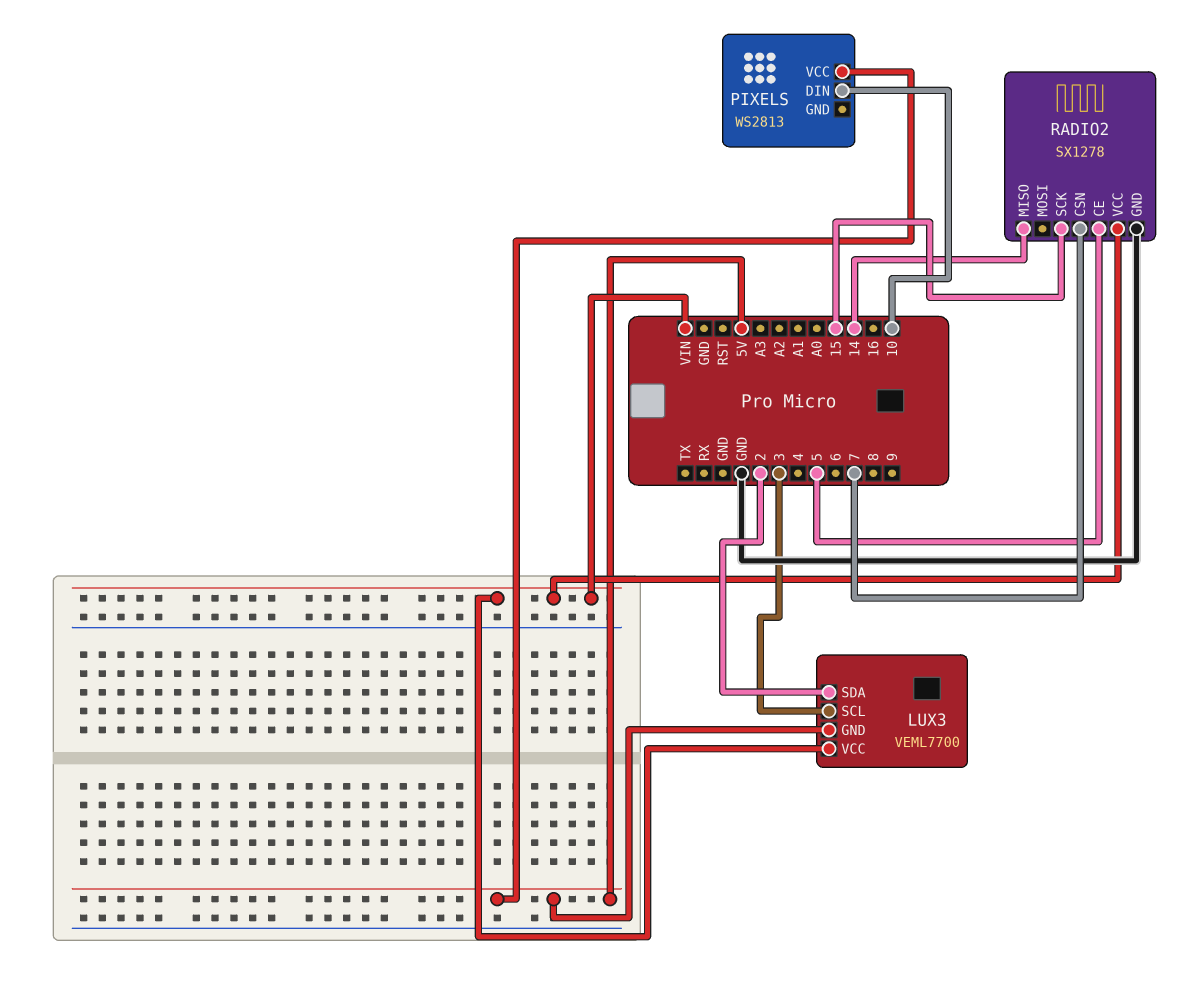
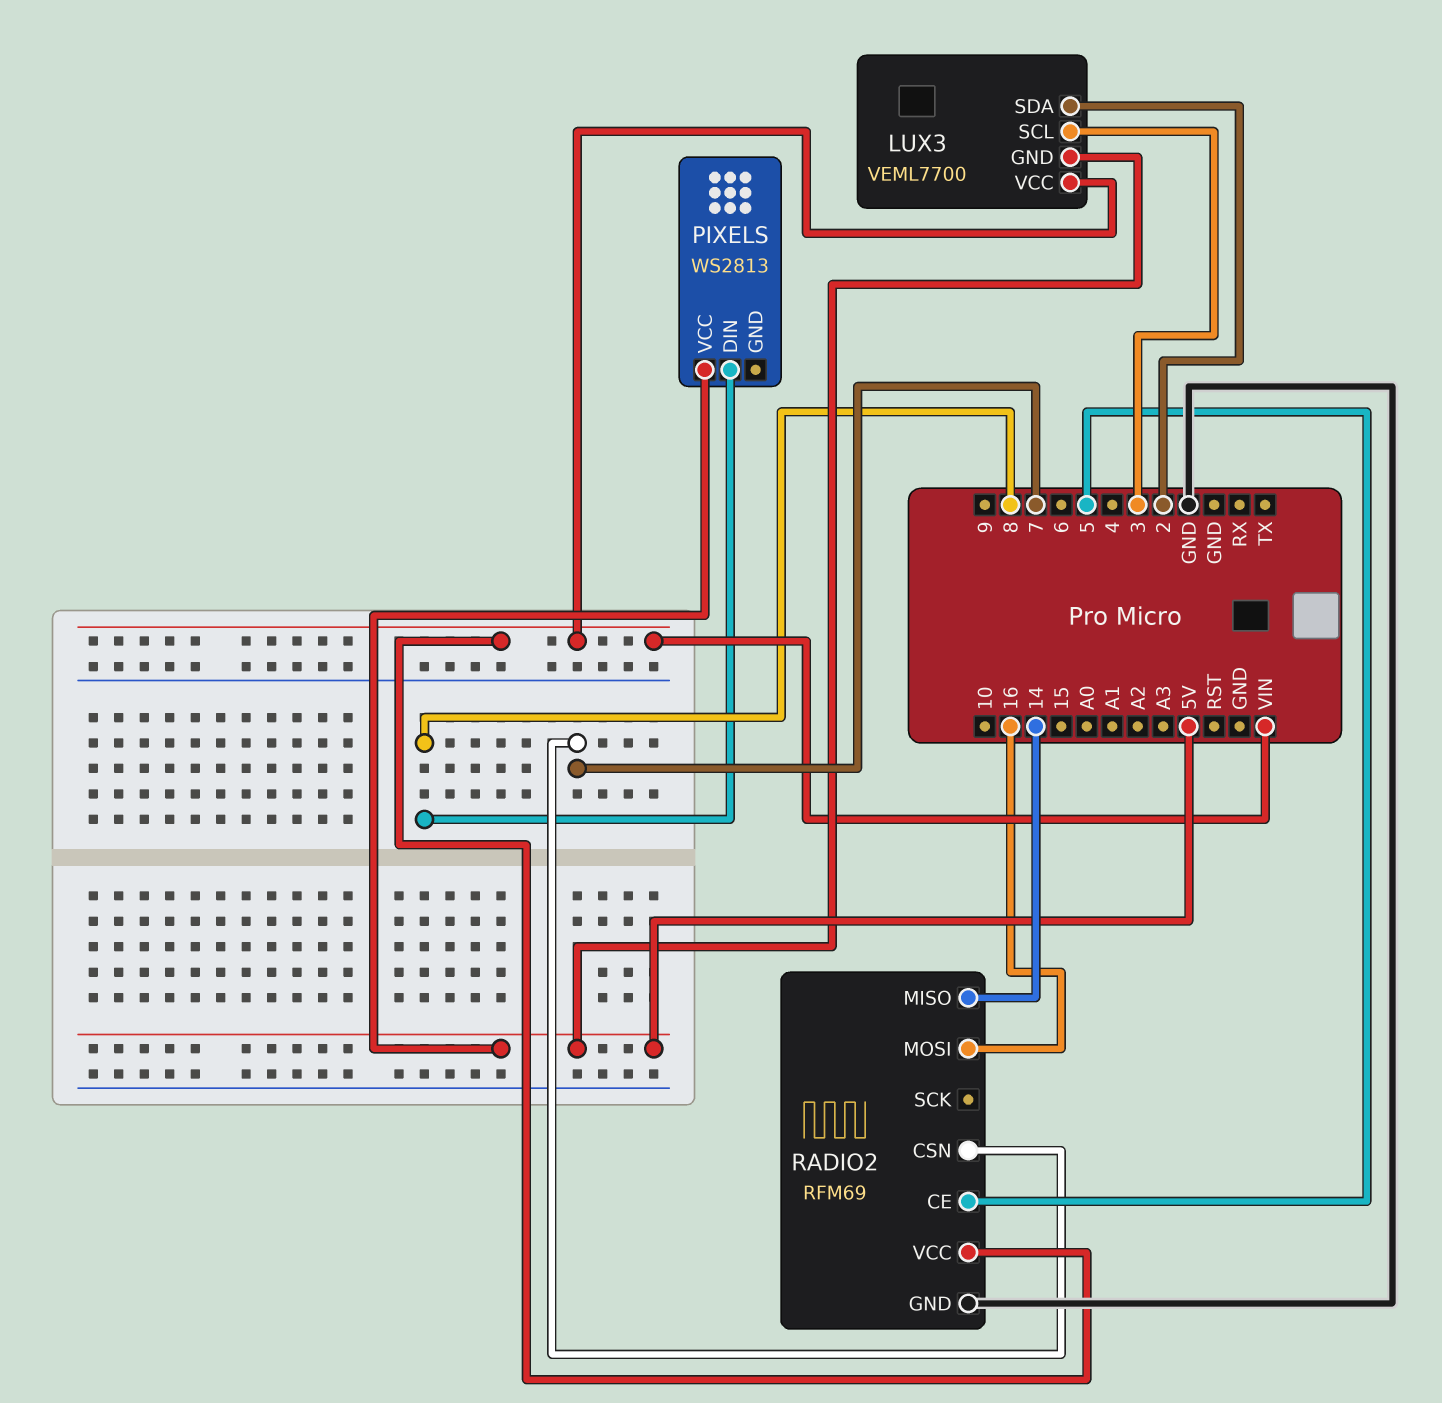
PIXELS pin DIN: 10 -> 8
RADIO2: SX1278 -> RFM69
RADIO2 pin MOSI: none -> 16
RADIO2 pin SCK: 15 -> none

